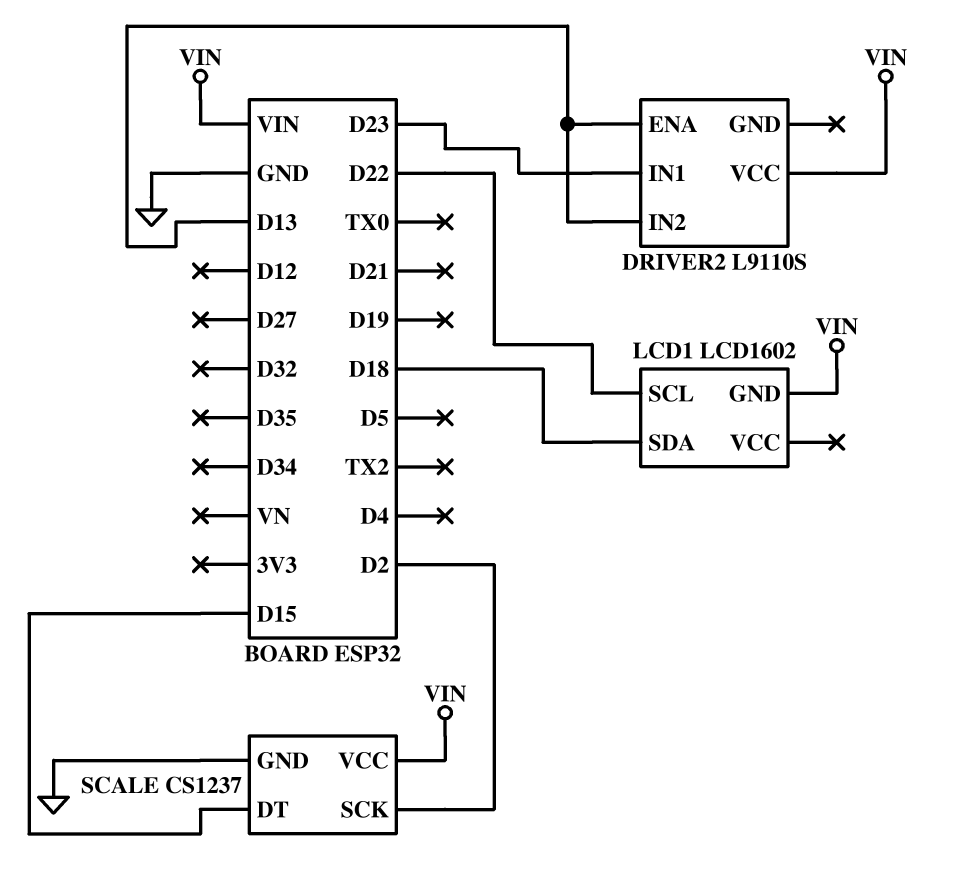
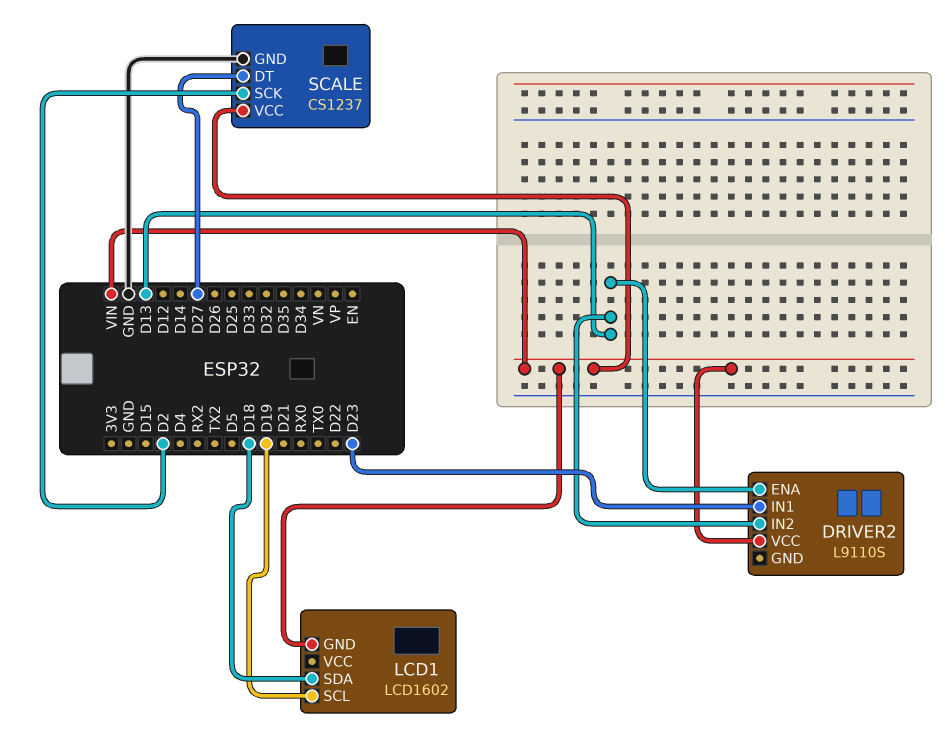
LCD1 pin SCL: D22 -> D19
SCALE pin DT: D15 -> D27

